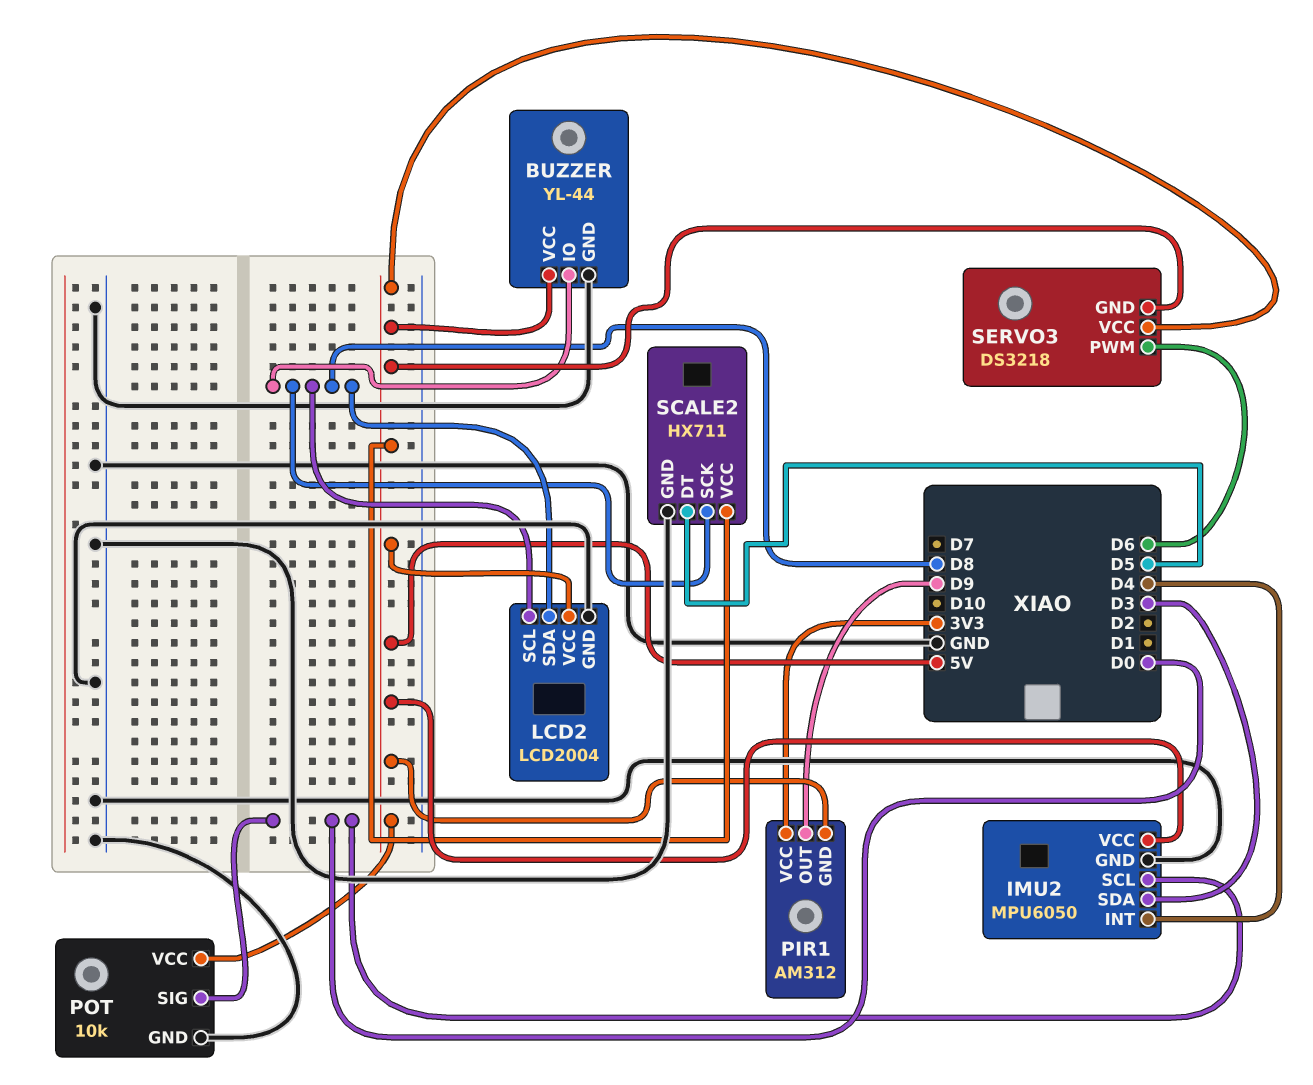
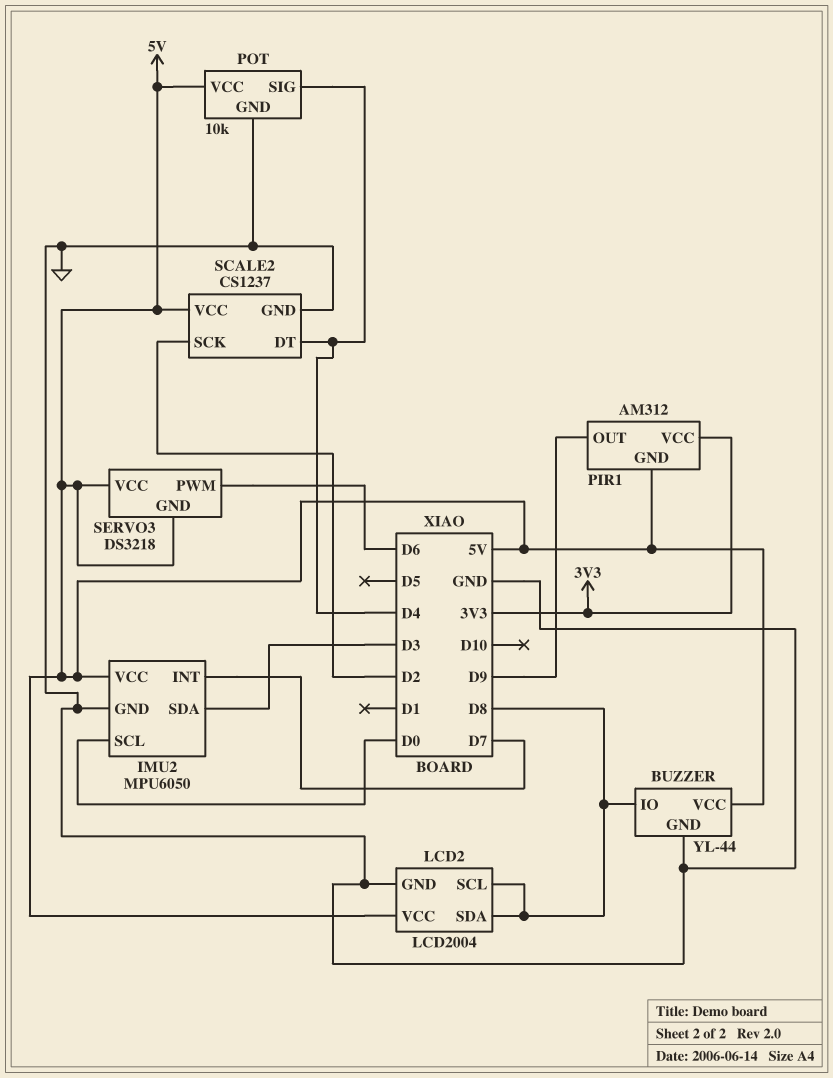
IMU2 pin INT: D4 -> D7
POT pin SIG: D0 -> D4
SCALE2: HX711 -> CS1237
SCALE2 pin DT: D5 -> D4
SCALE2 pin SCK: D8 -> D2

